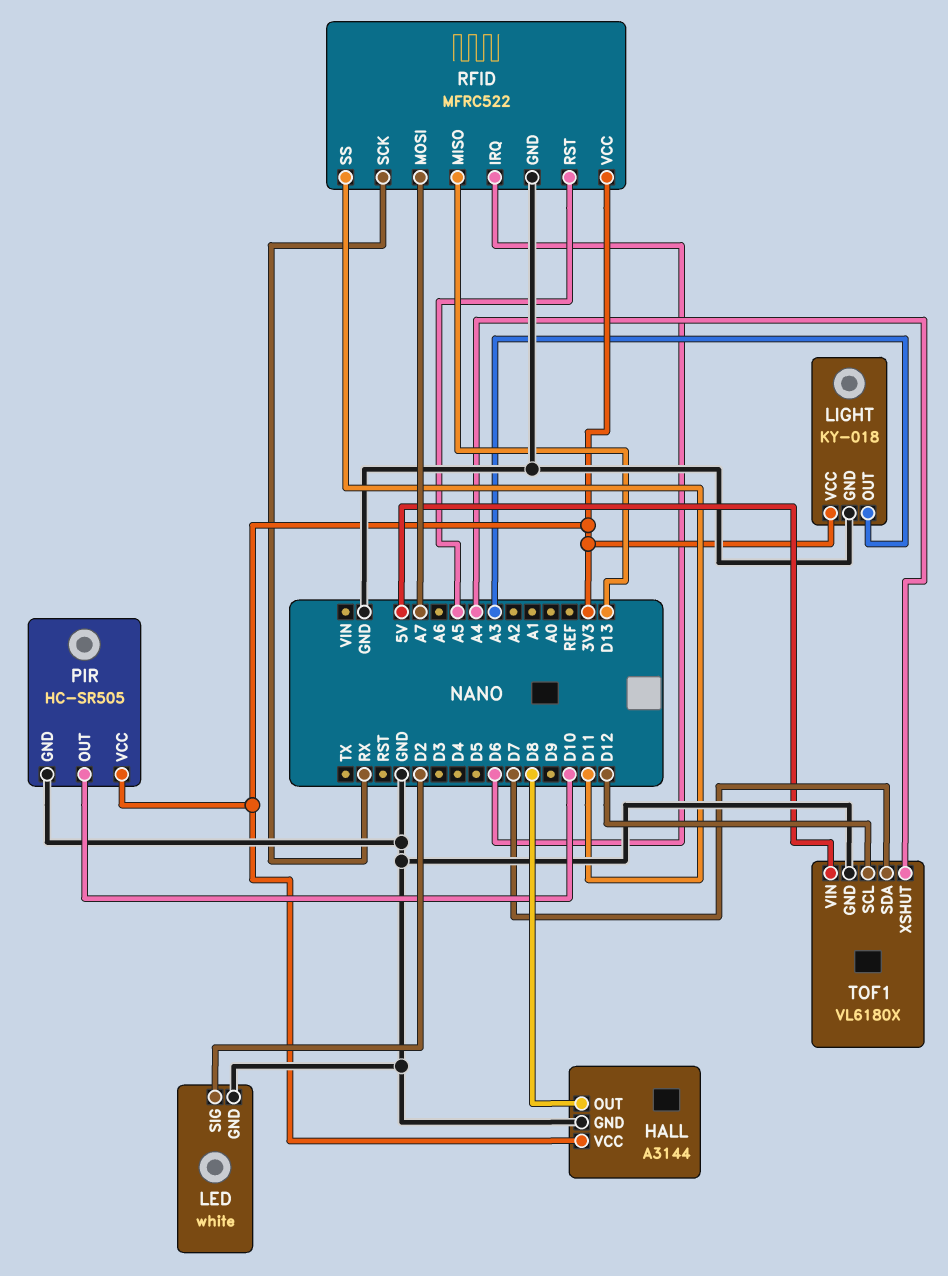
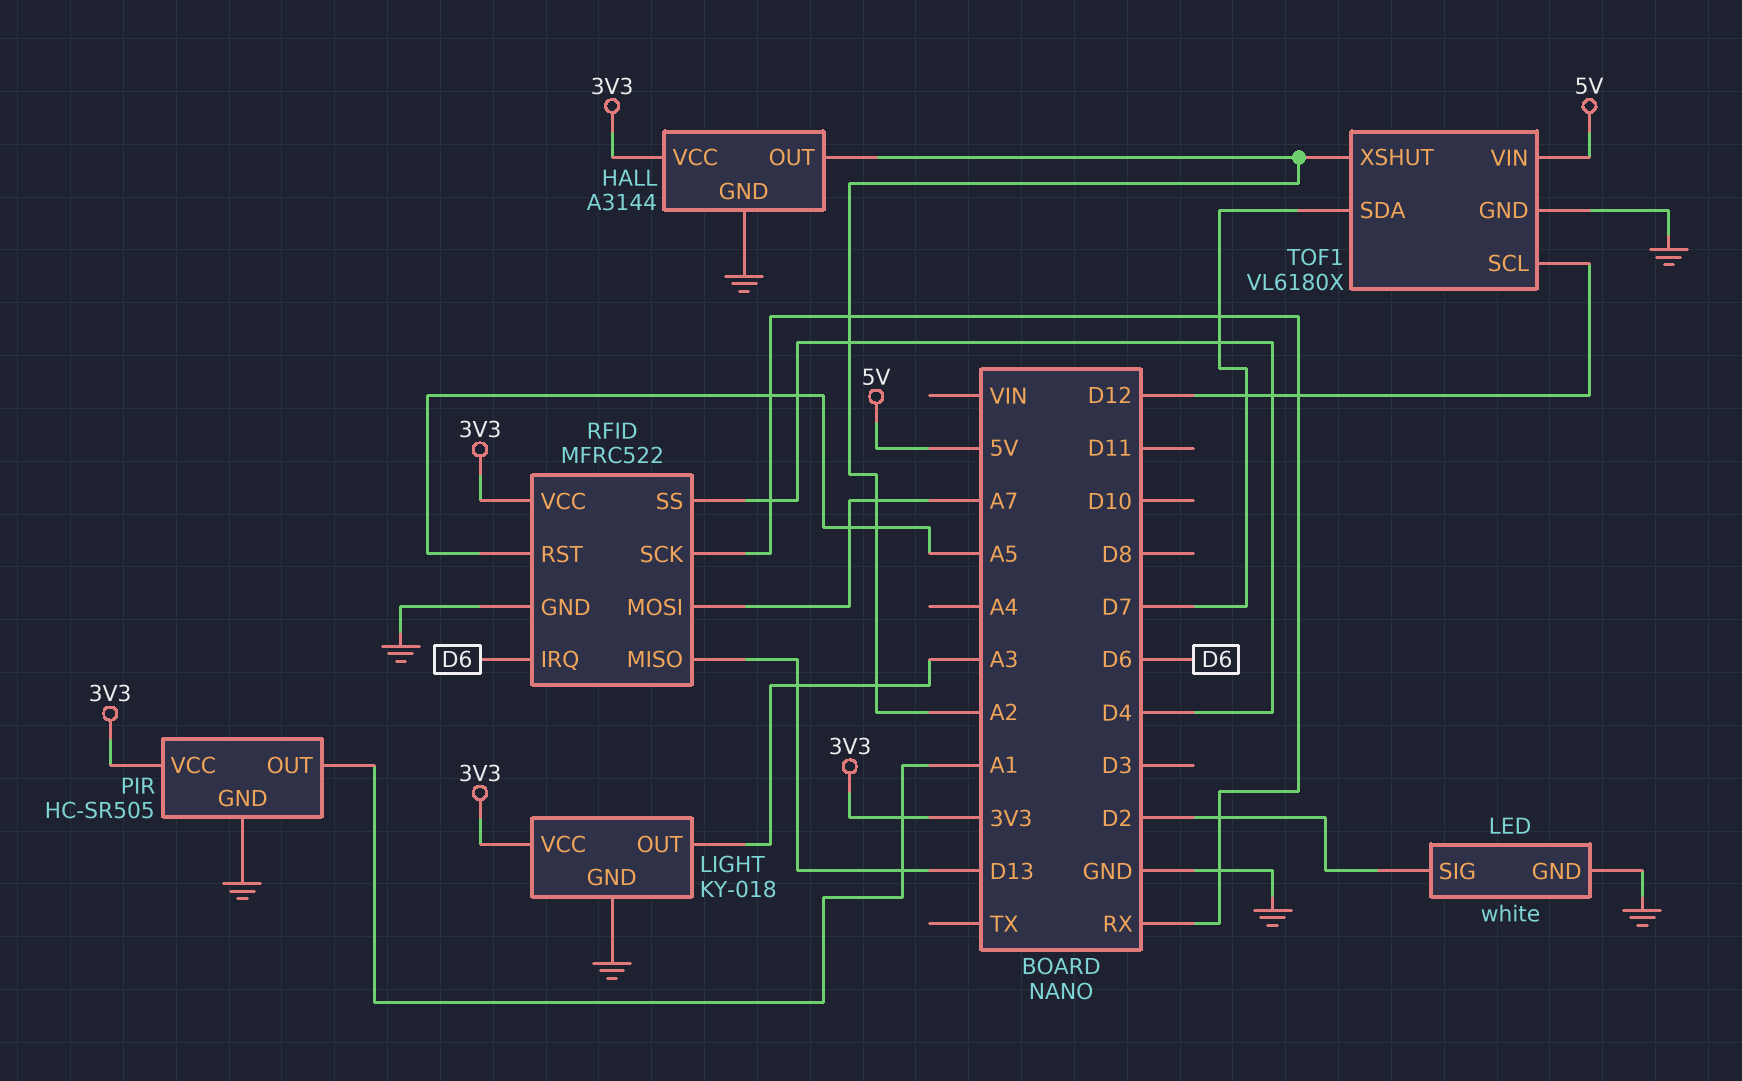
HALL pin OUT: D8 -> A2
PIR pin OUT: D10 -> A1
RFID pin SS: D11 -> D4
TOF1 pin XSHUT: A4 -> A2

